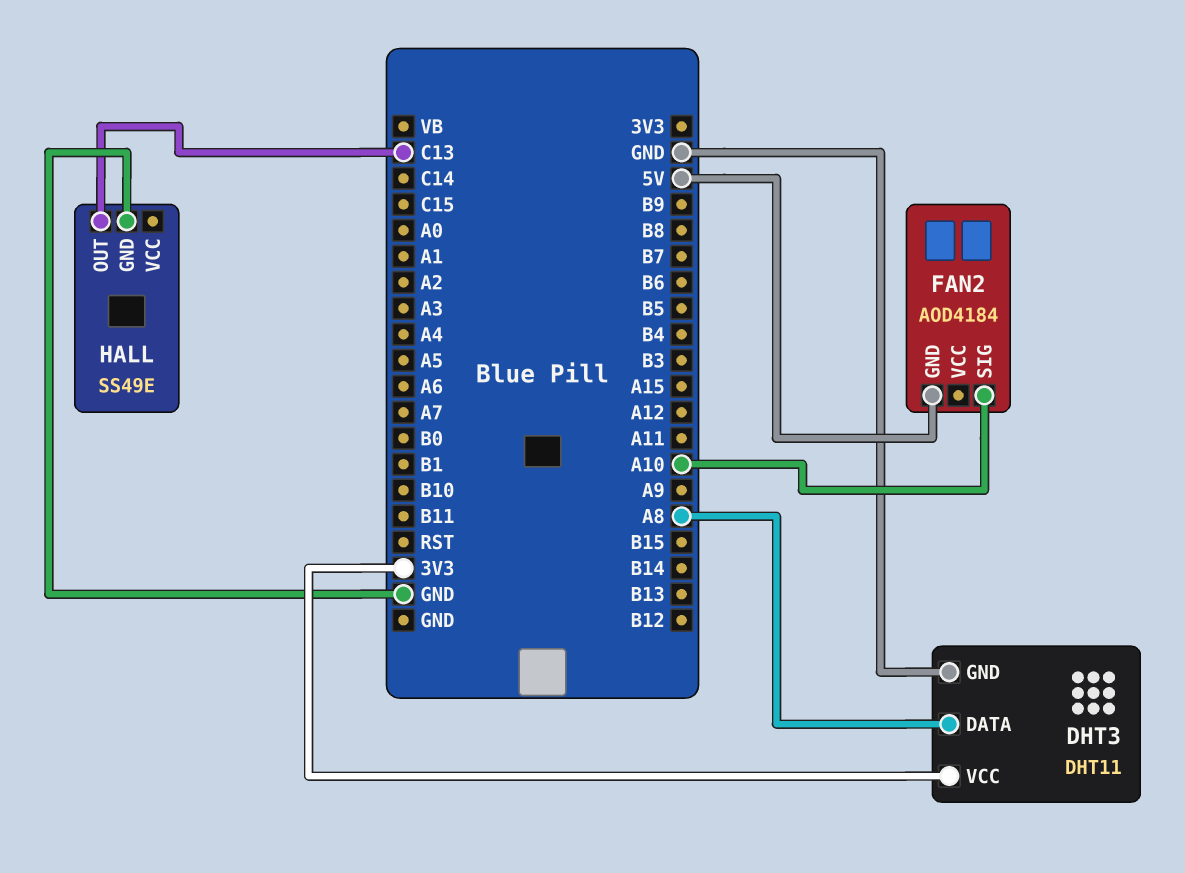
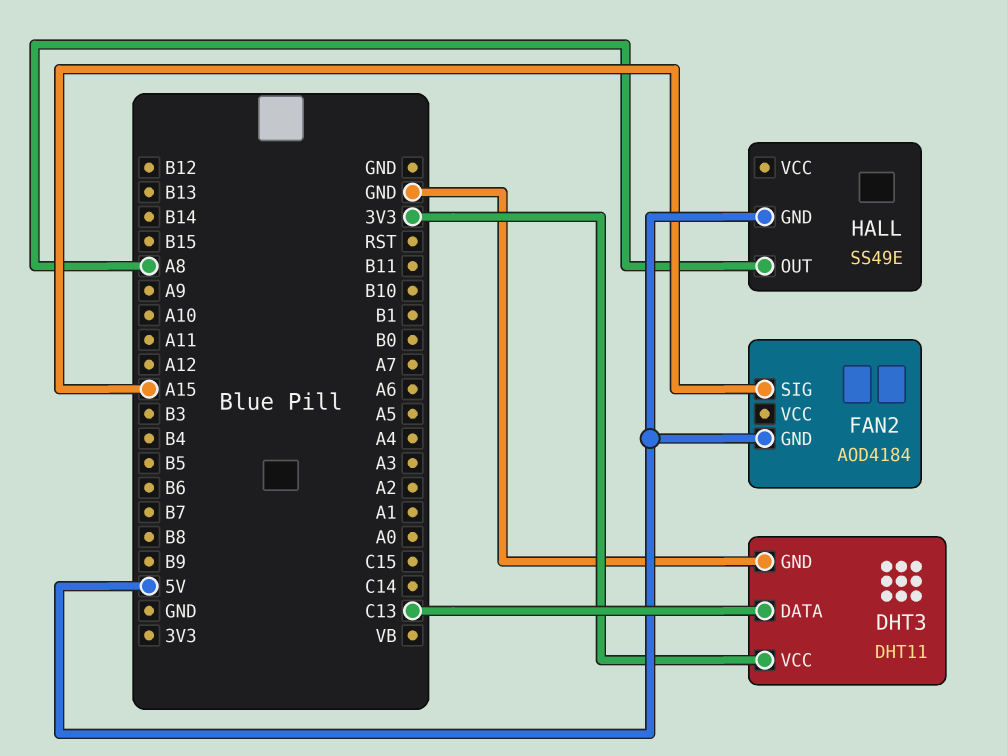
DHT3 pin DATA: A8 -> C13
FAN2 pin SIG: A10 -> A15
HALL pin GND: GND -> 5V
HALL pin OUT: C13 -> A8

